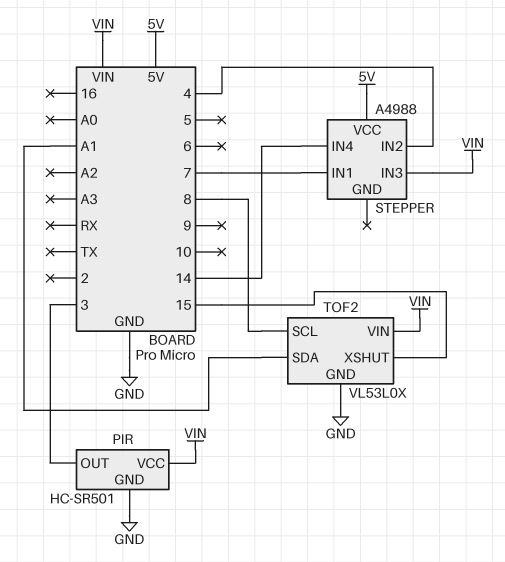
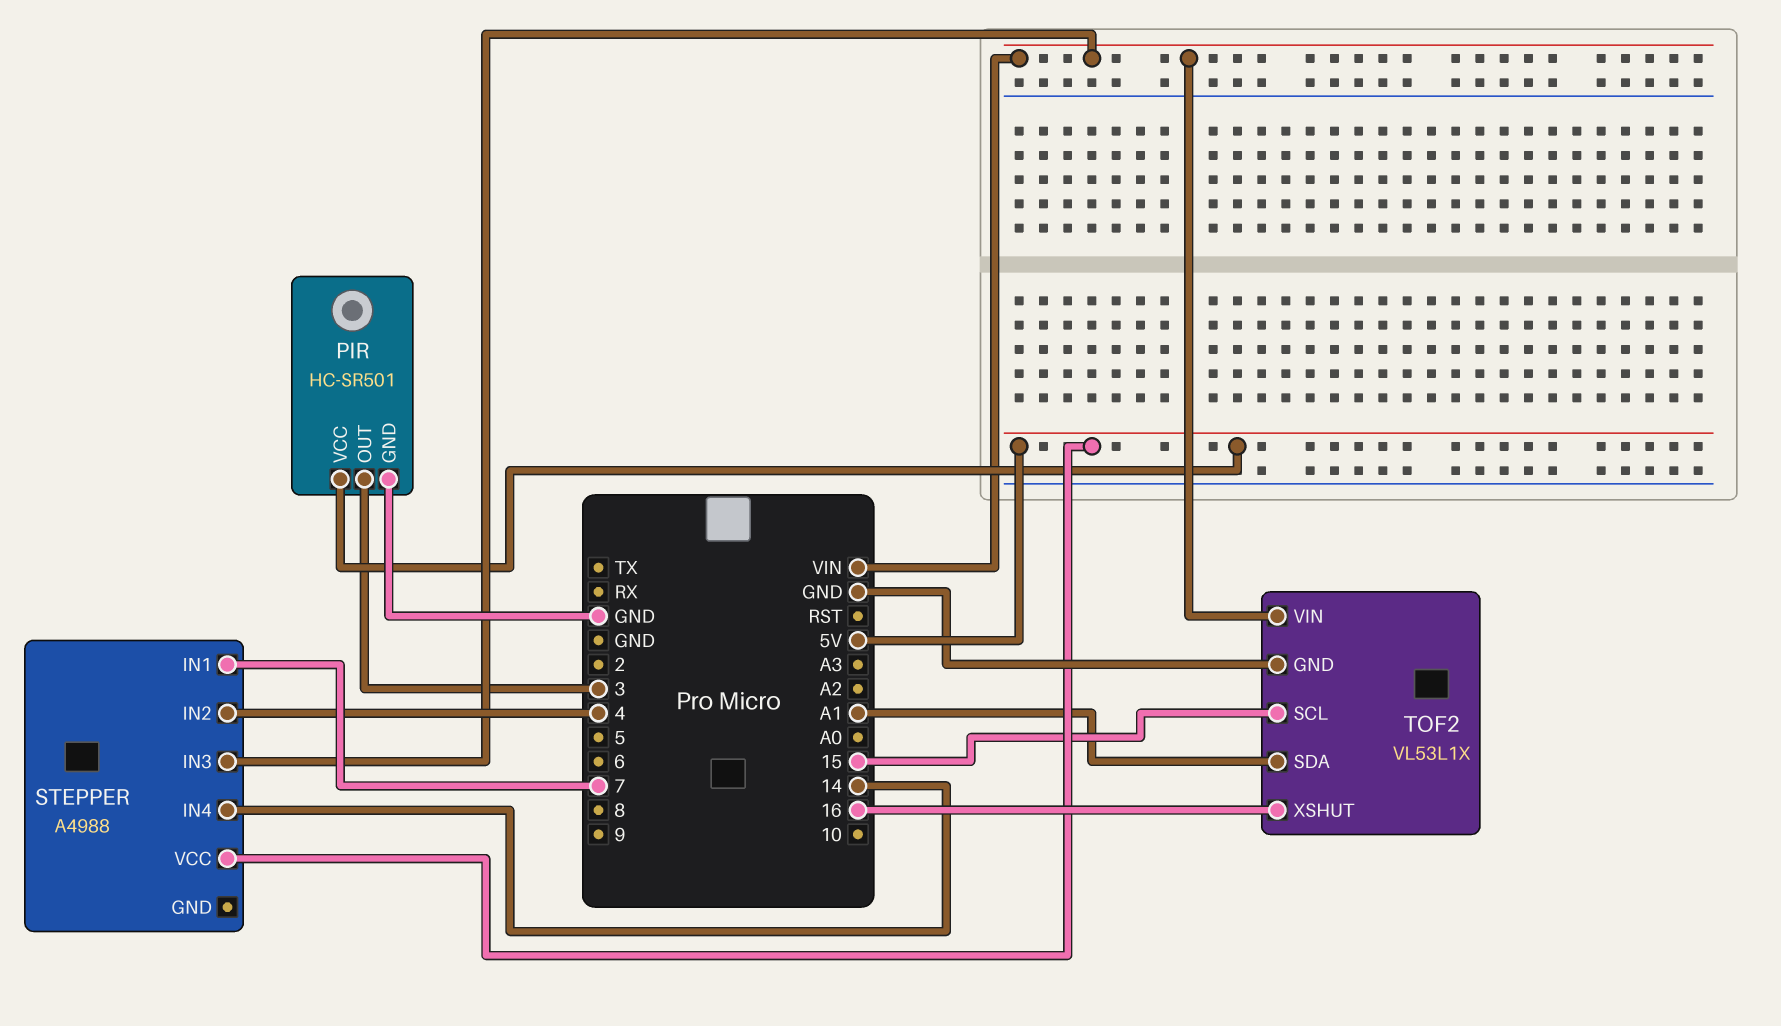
PIR pin VCC: VIN -> 5V
TOF2: VL53L0X -> VL53L1X
TOF2 pin SCL: 8 -> 15
TOF2 pin XSHUT: 15 -> 16

